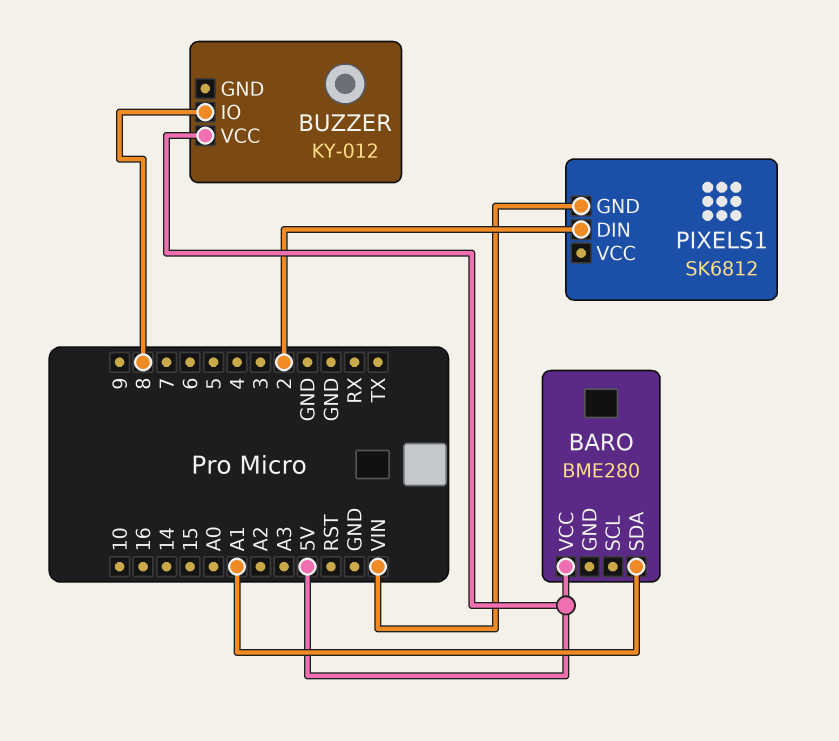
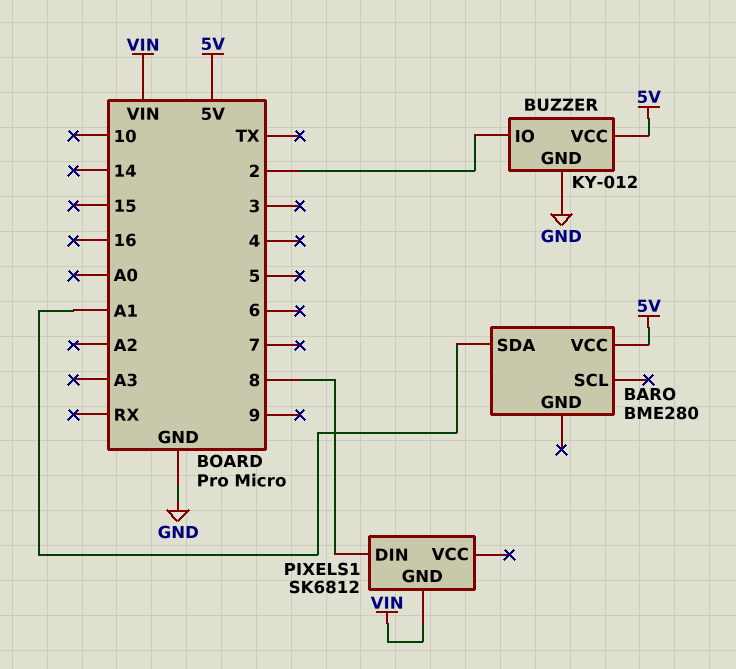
BUZZER pin GND: none -> GND
BUZZER pin IO: 8 -> 2
PIXELS1 pin DIN: 2 -> 8

